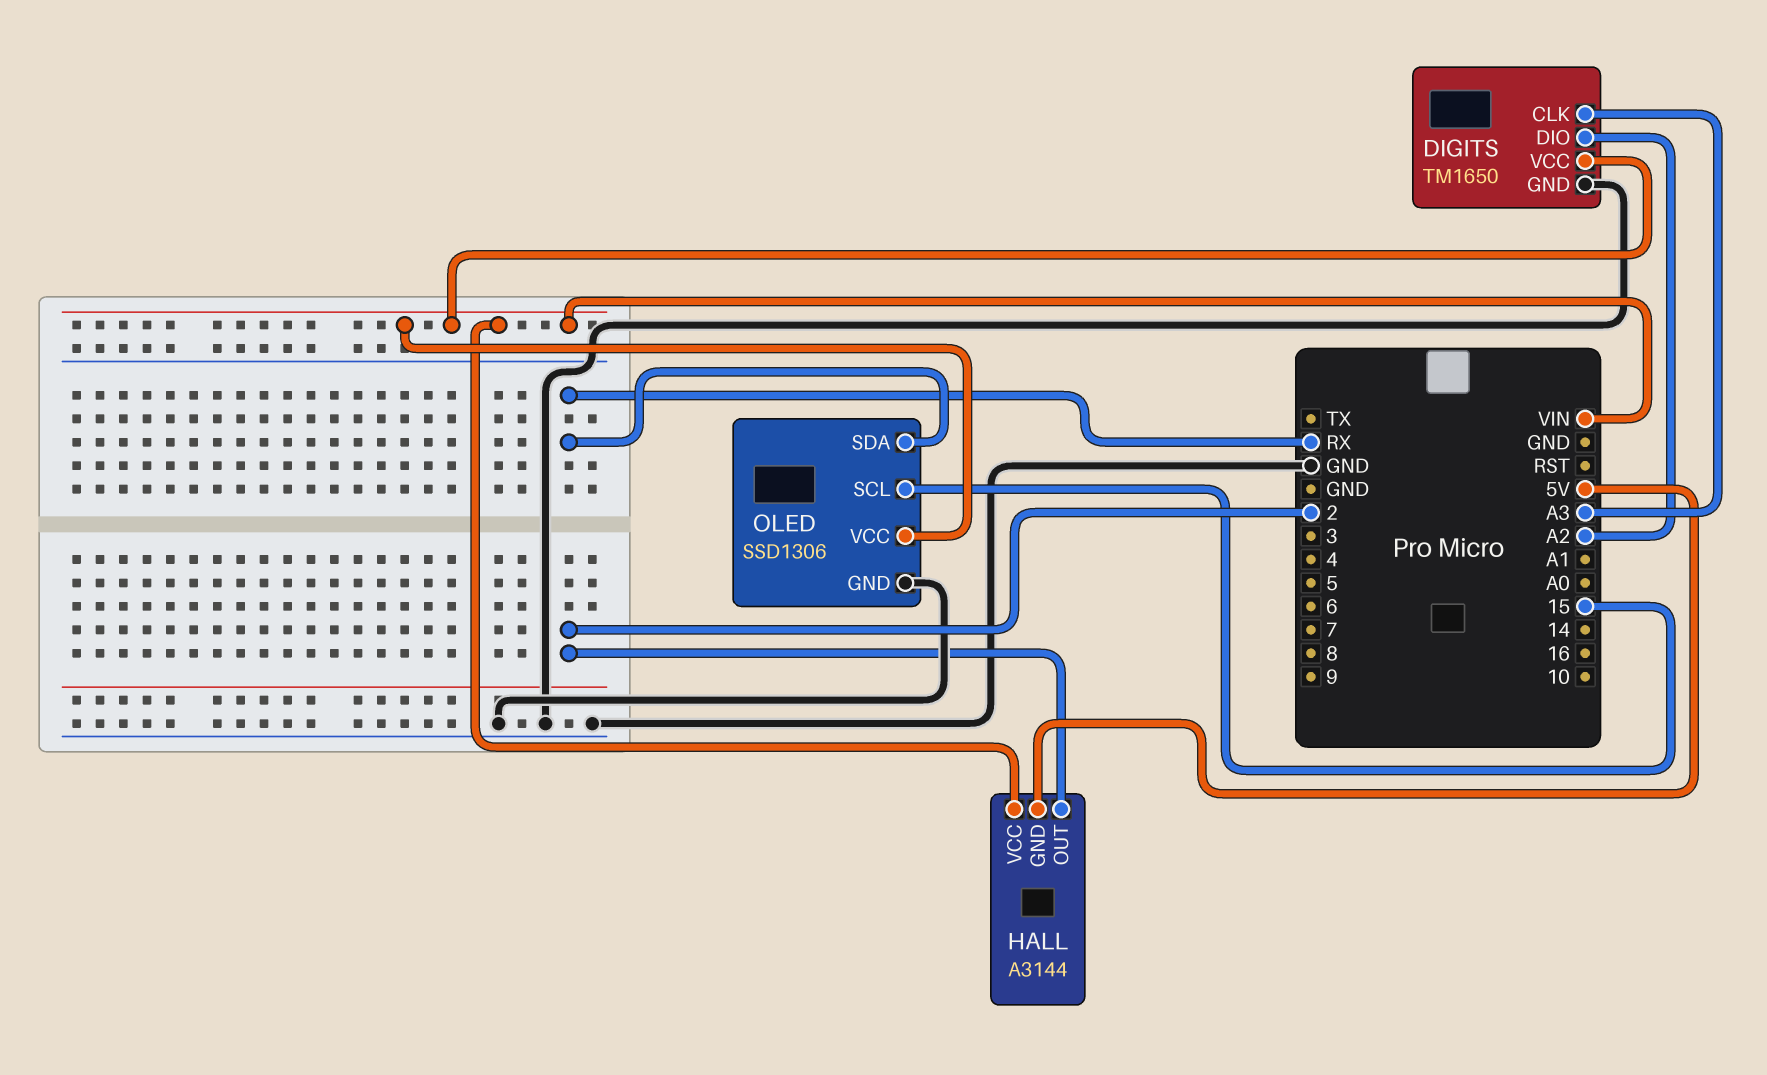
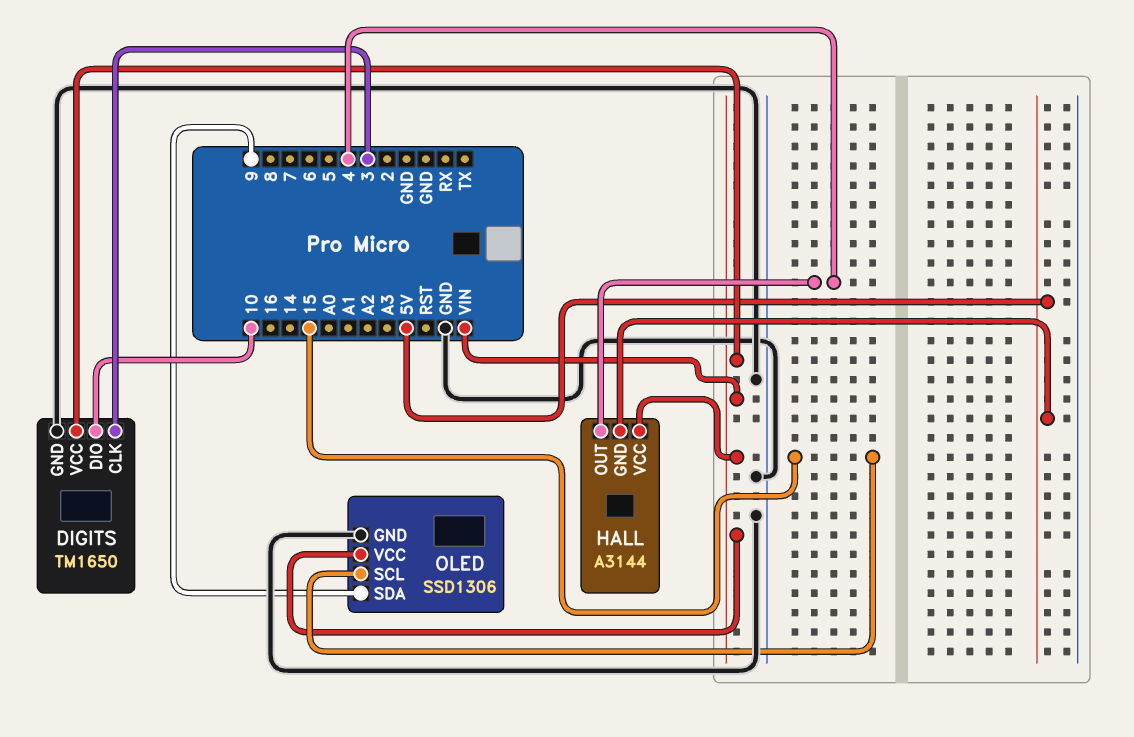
DIGITS pin CLK: A3 -> 3
DIGITS pin DIO: A2 -> 10
HALL pin OUT: 2 -> 4
OLED pin SDA: RX -> 9

